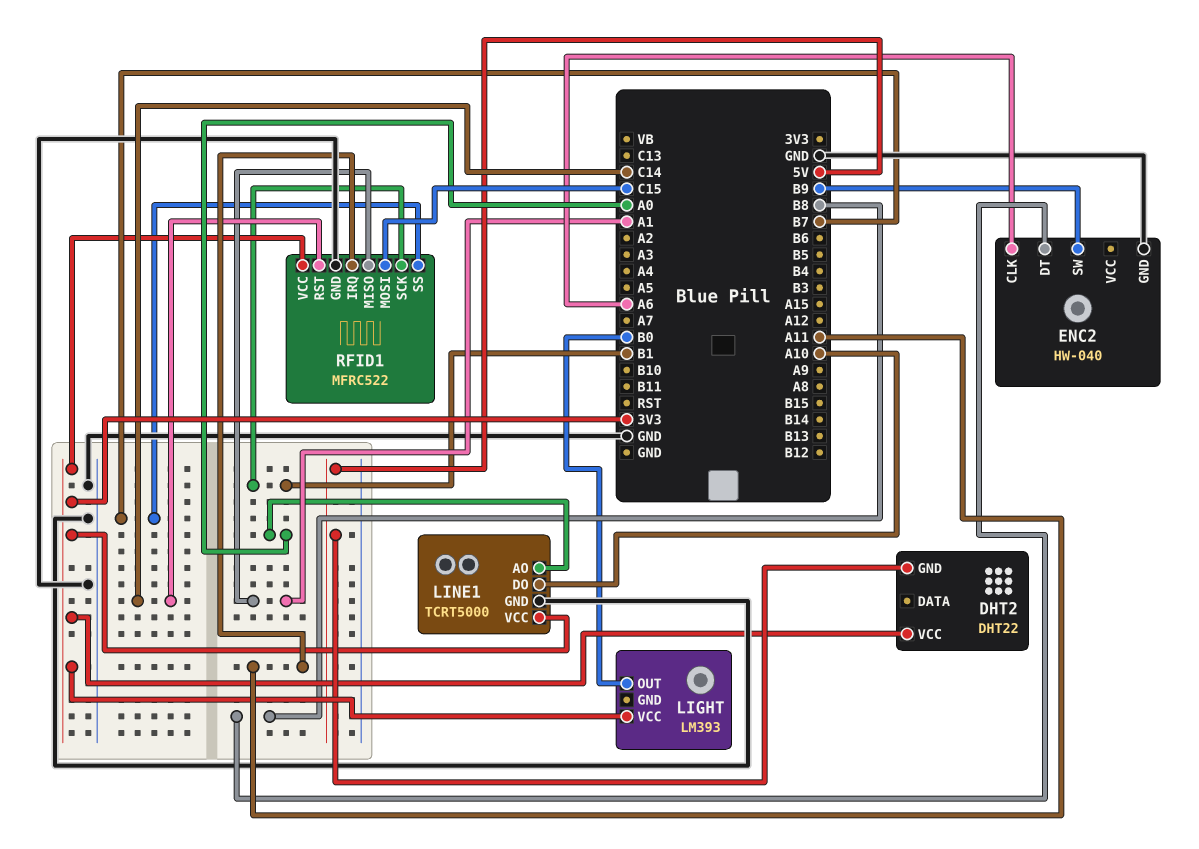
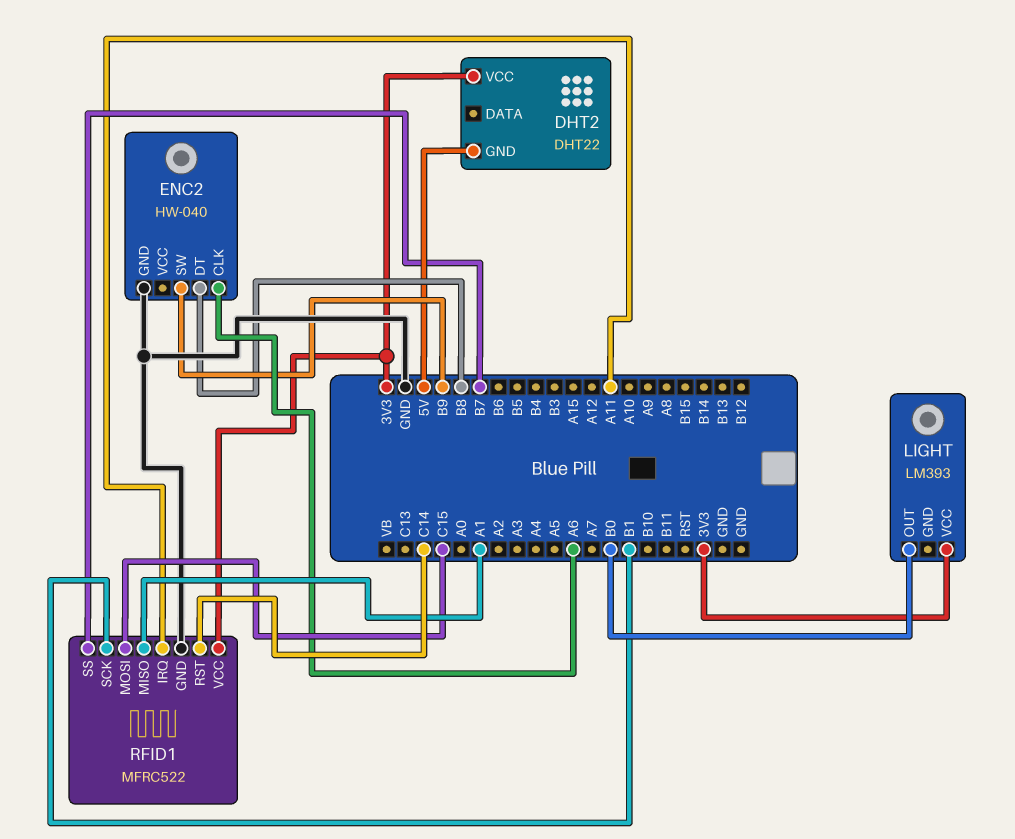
LINE1: TCRT5000 -> none
LINE1 pin AO: A0 -> none
LINE1 pin DO: A10 -> none
LINE1 pin GND: GND -> none
LINE1 pin VCC: 3V3 -> none

